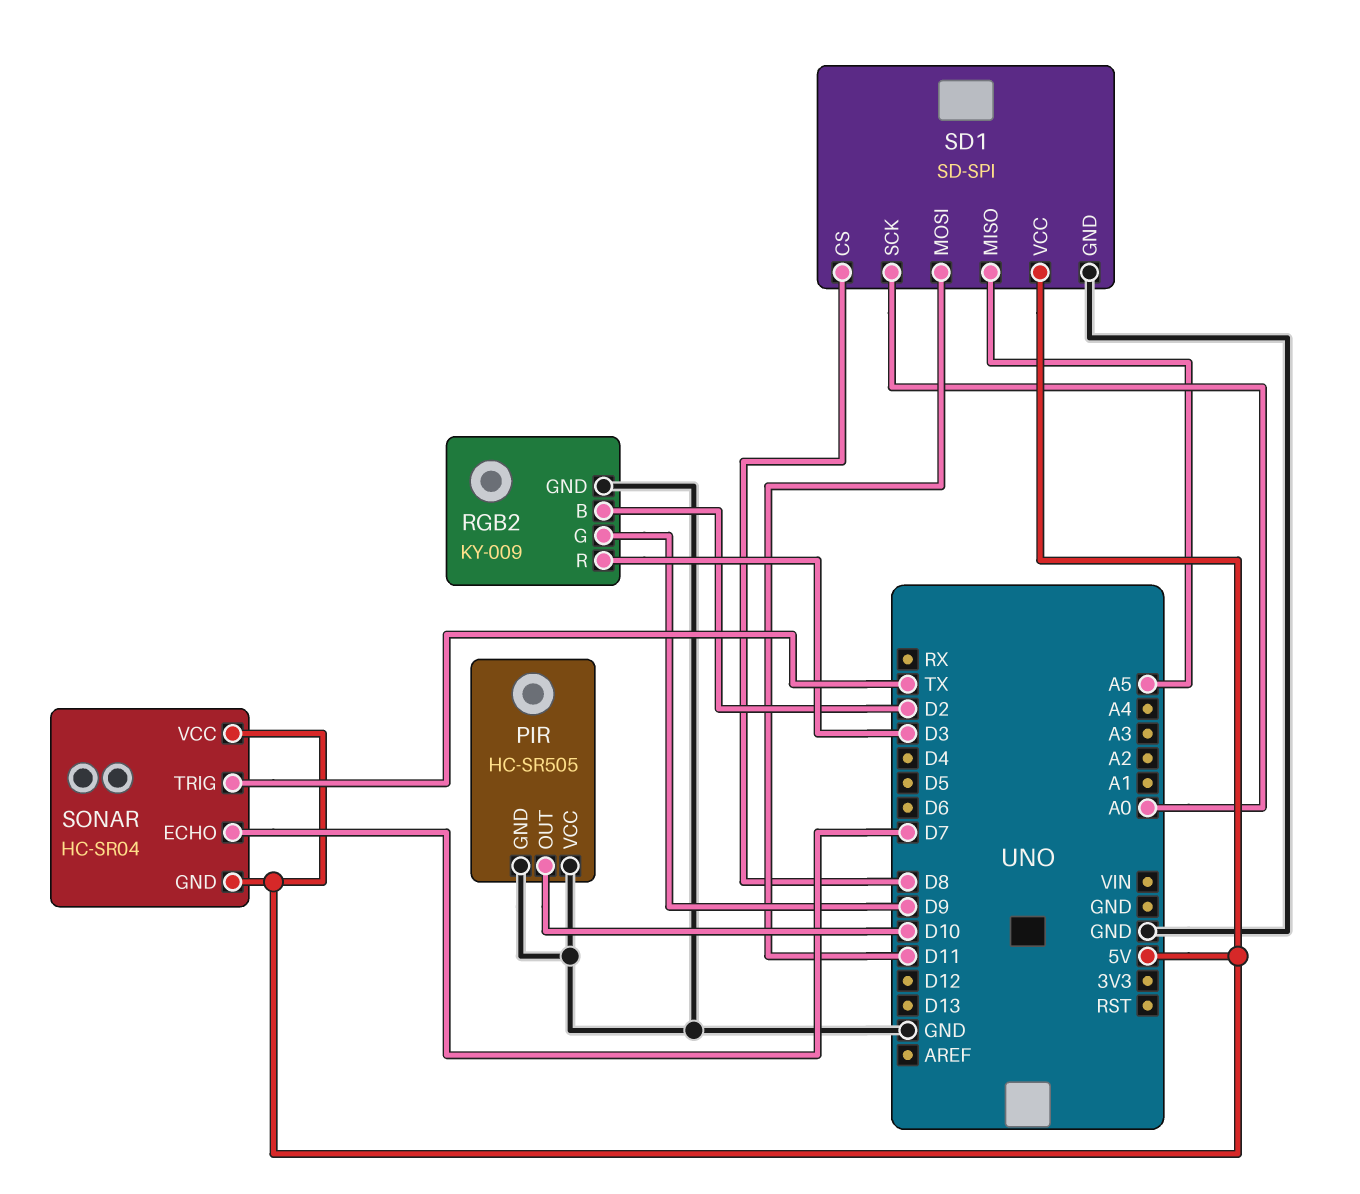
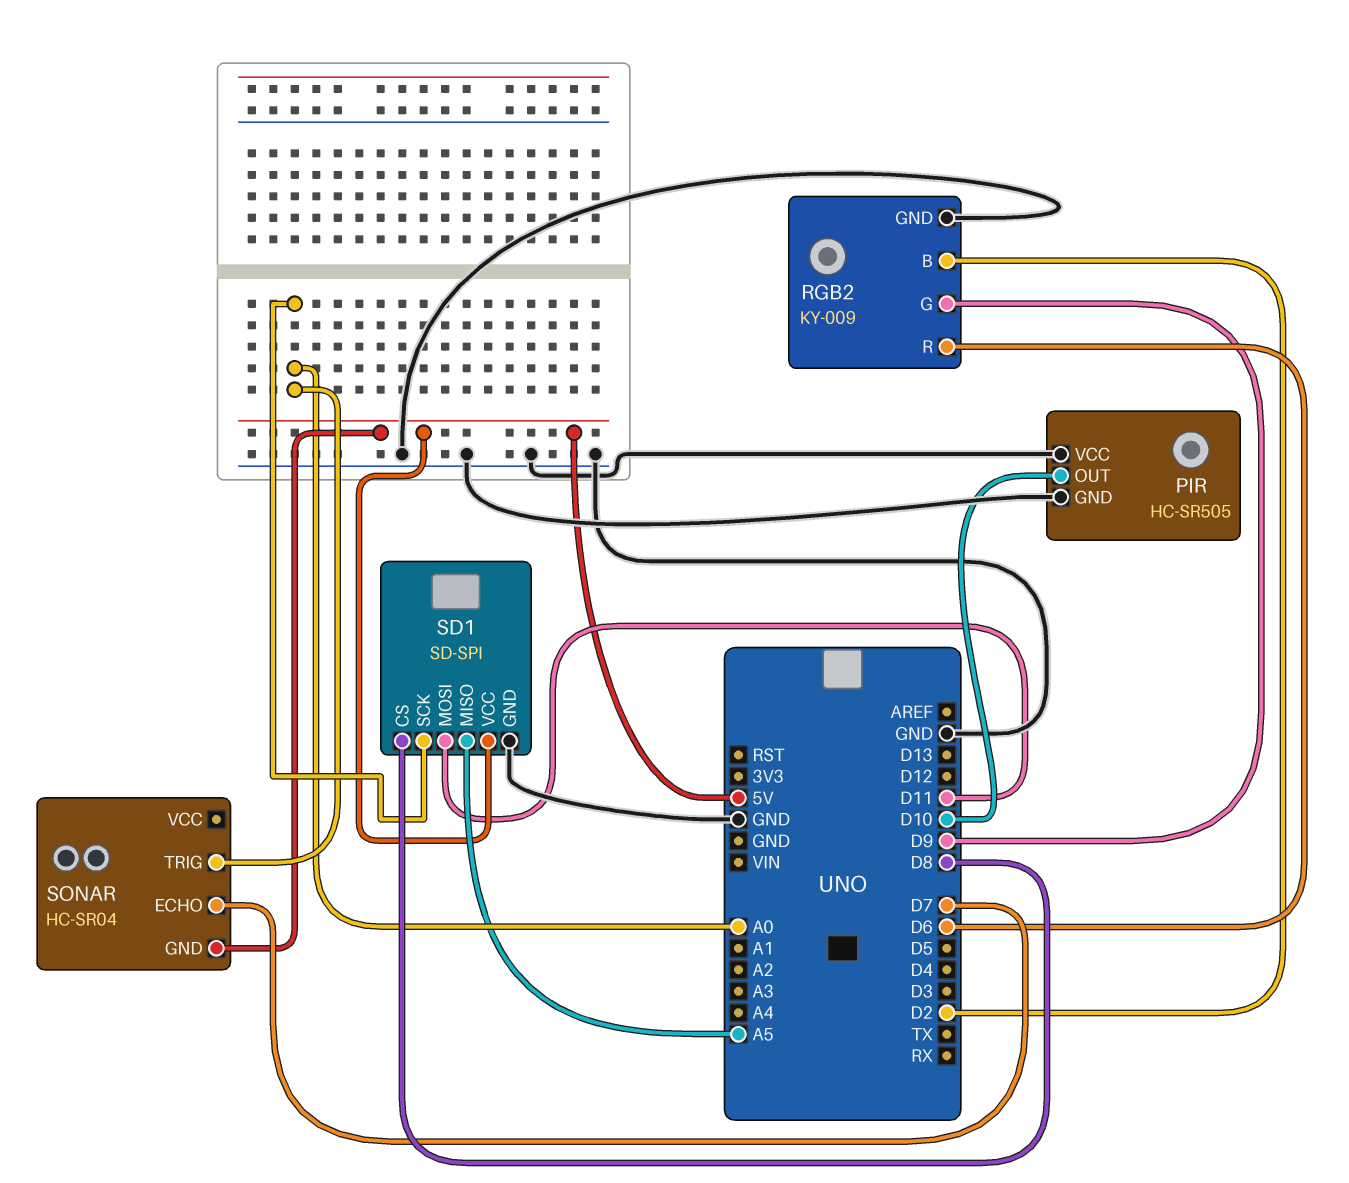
RGB2 pin R: D3 -> D6
SONAR pin TRIG: TX -> A0
SONAR pin VCC: 5V -> none

